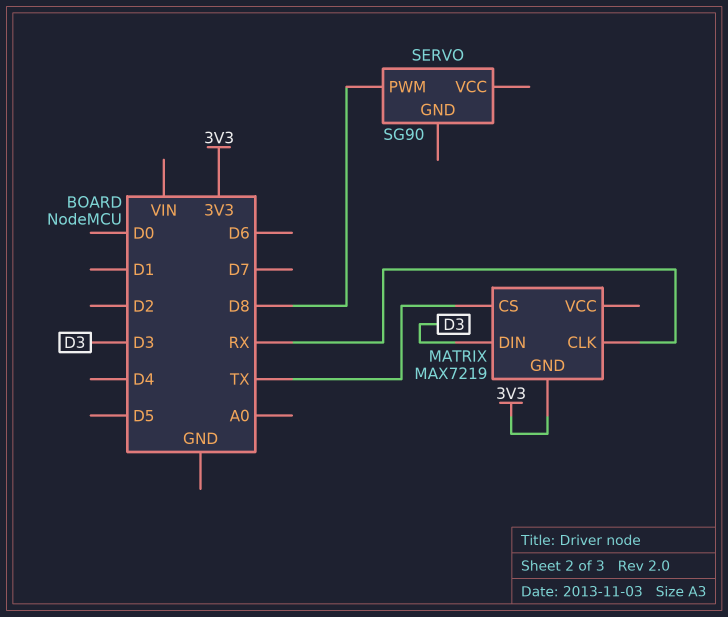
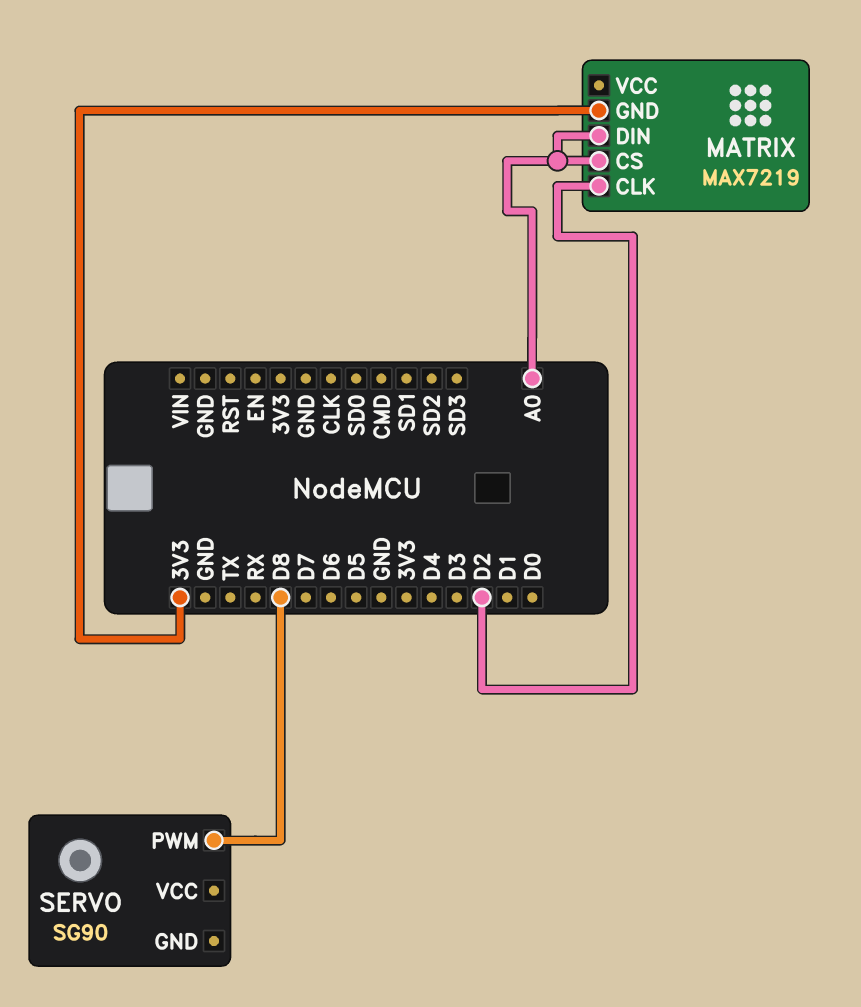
MATRIX pin CLK: RX -> D2
MATRIX pin CS: TX -> A0
MATRIX pin DIN: D3 -> A0

